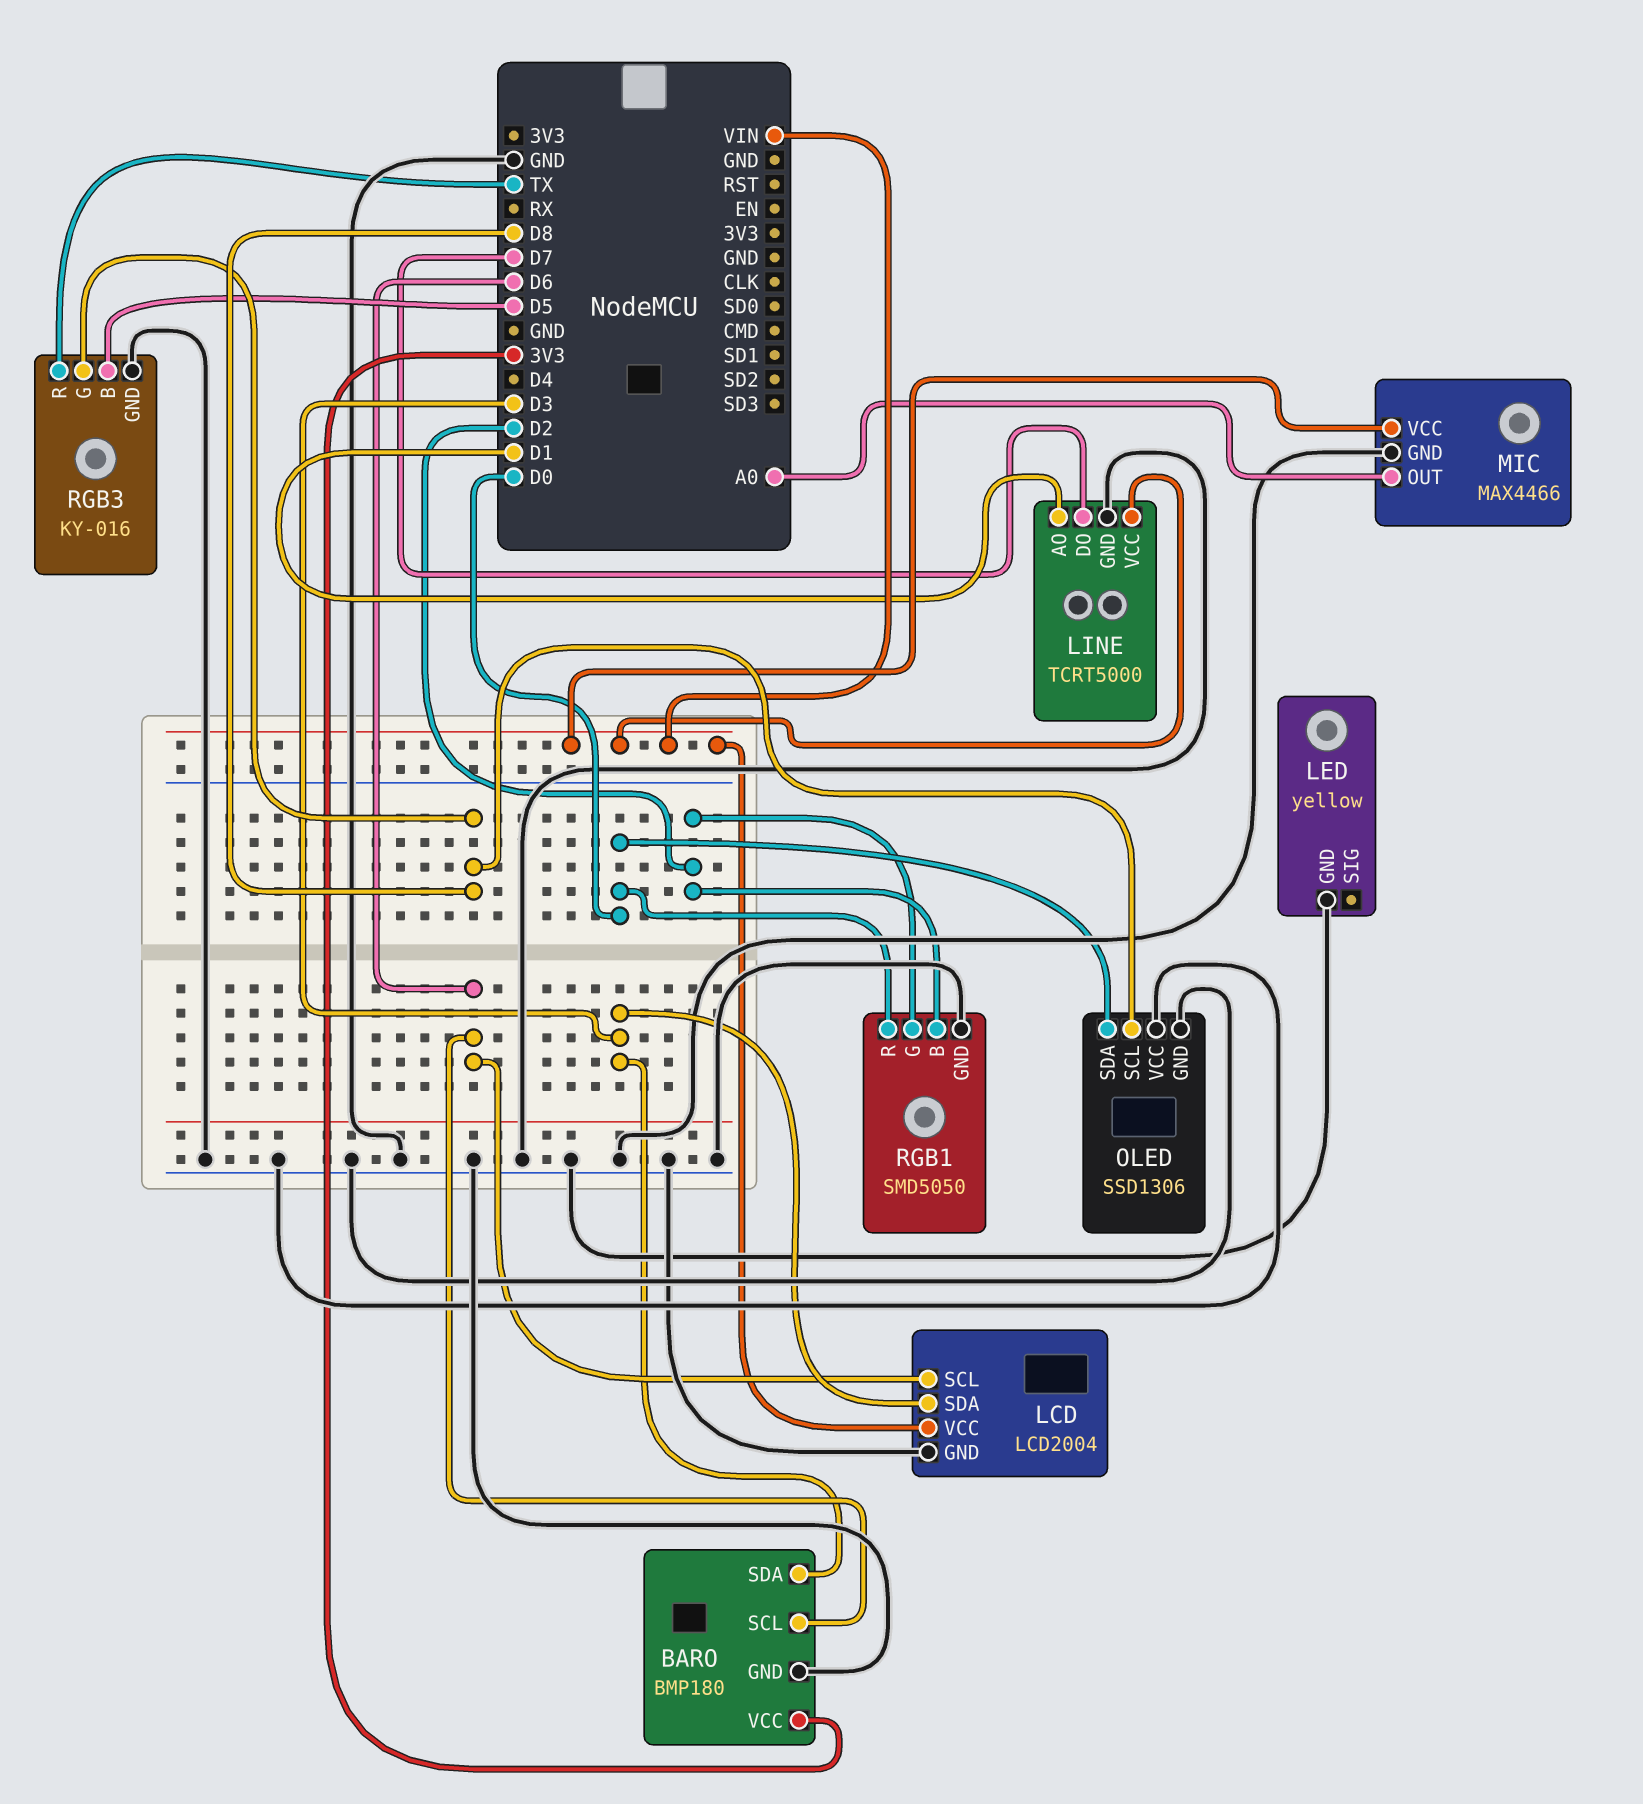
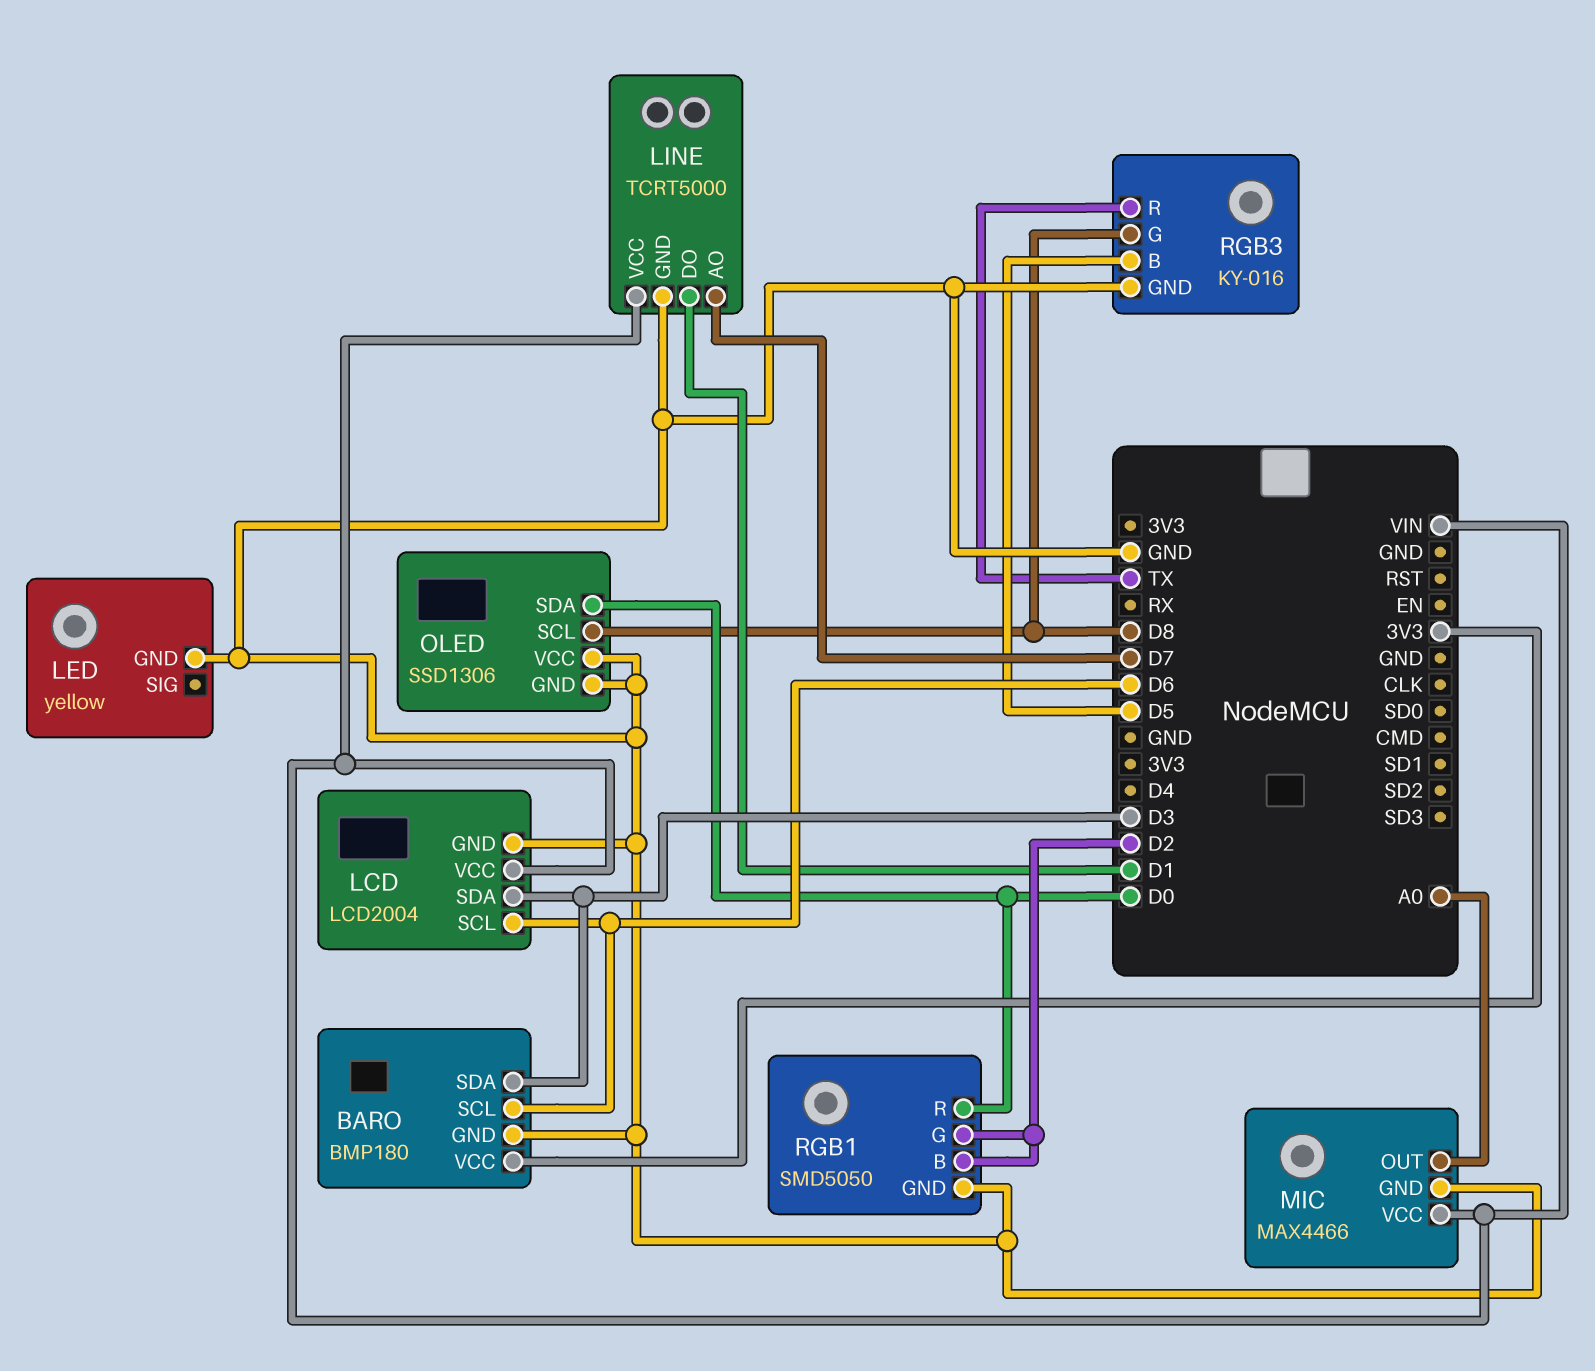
LINE pin AO: D1 -> D7
LINE pin DO: D7 -> D1

